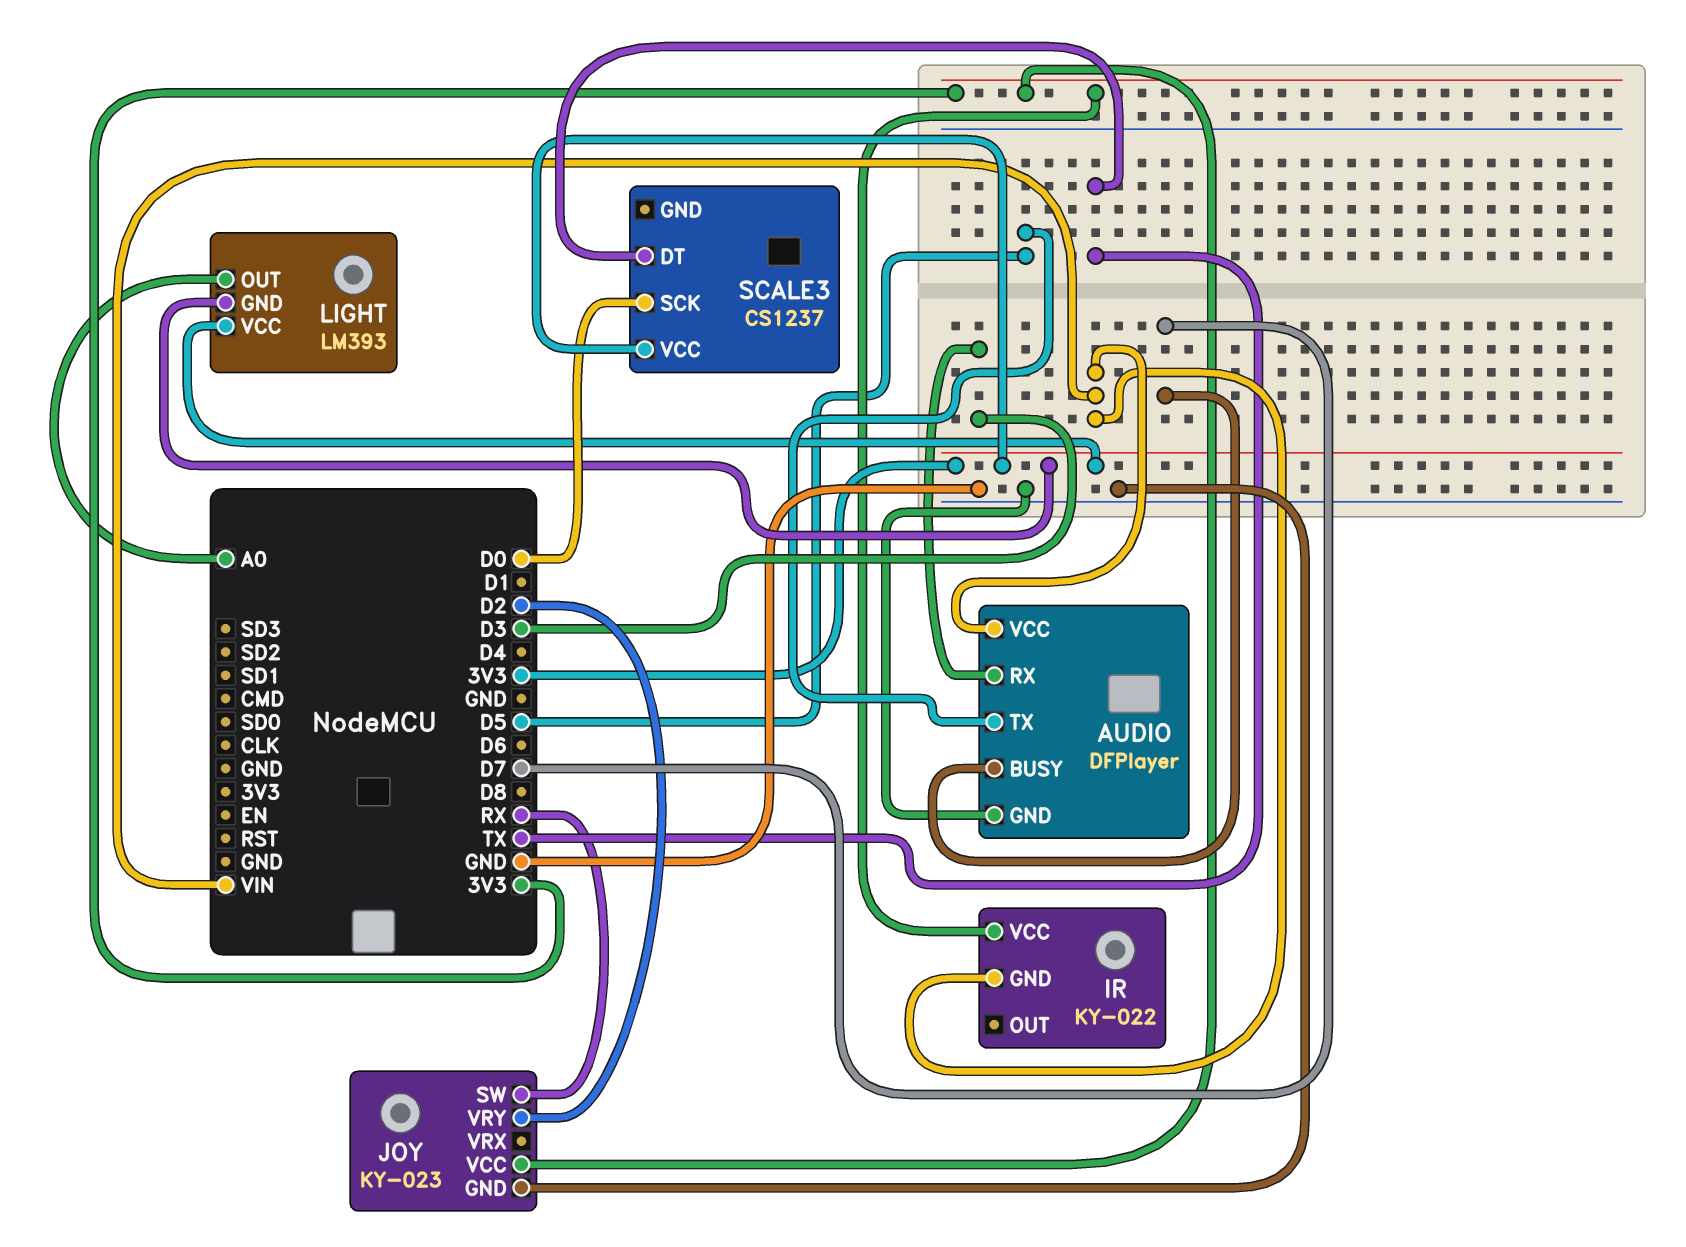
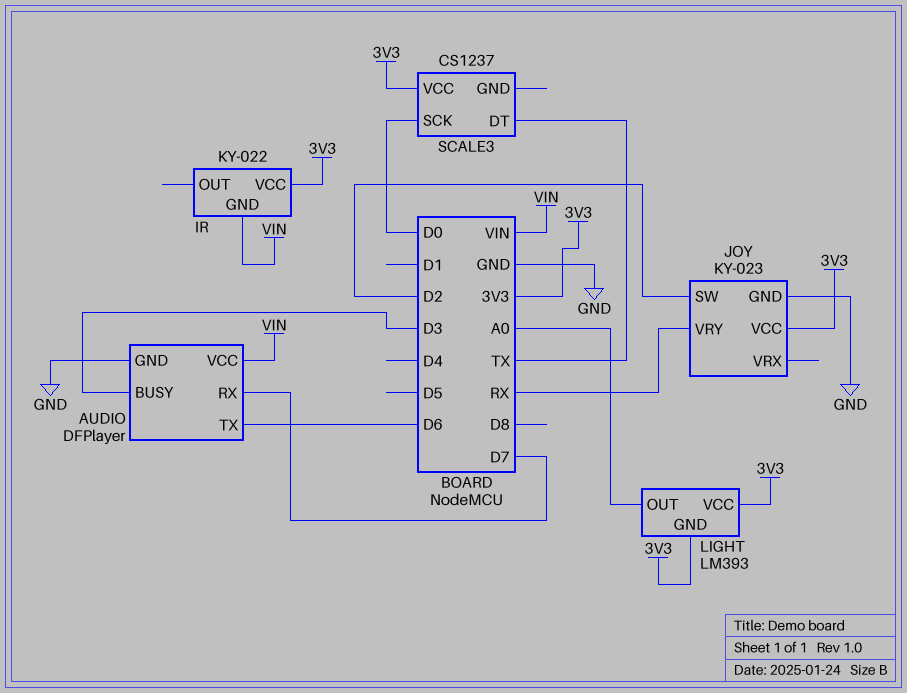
AUDIO pin BUSY: D7 -> D3
AUDIO pin RX: D3 -> D7
AUDIO pin TX: D5 -> D6
JOY pin SW: RX -> D2
JOY pin VRY: D2 -> RX

